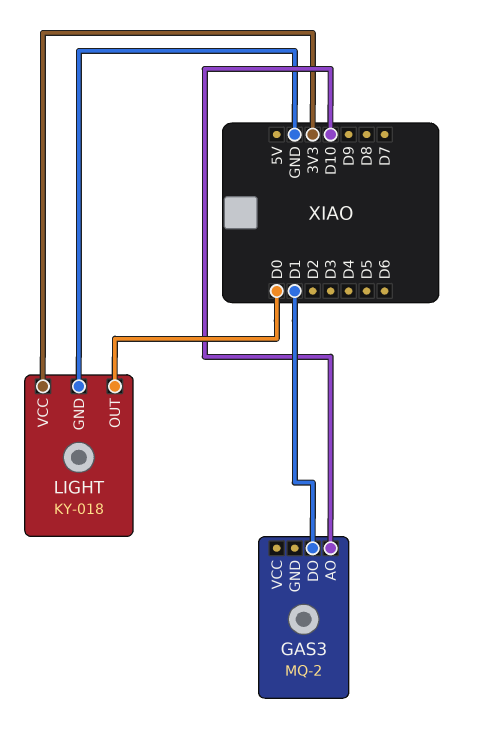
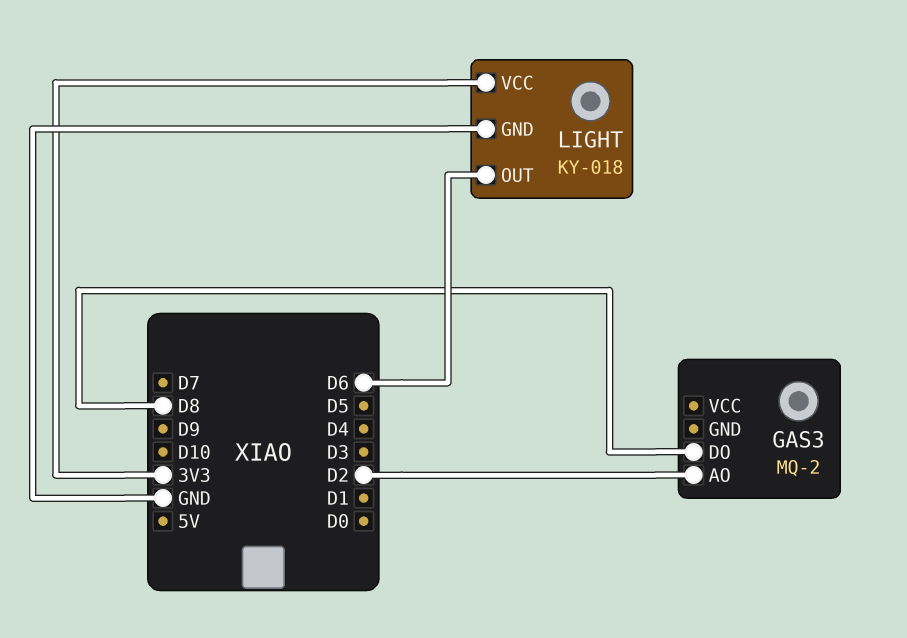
GAS3 pin AO: D10 -> D2
GAS3 pin DO: D1 -> D8
LIGHT pin OUT: D0 -> D6

